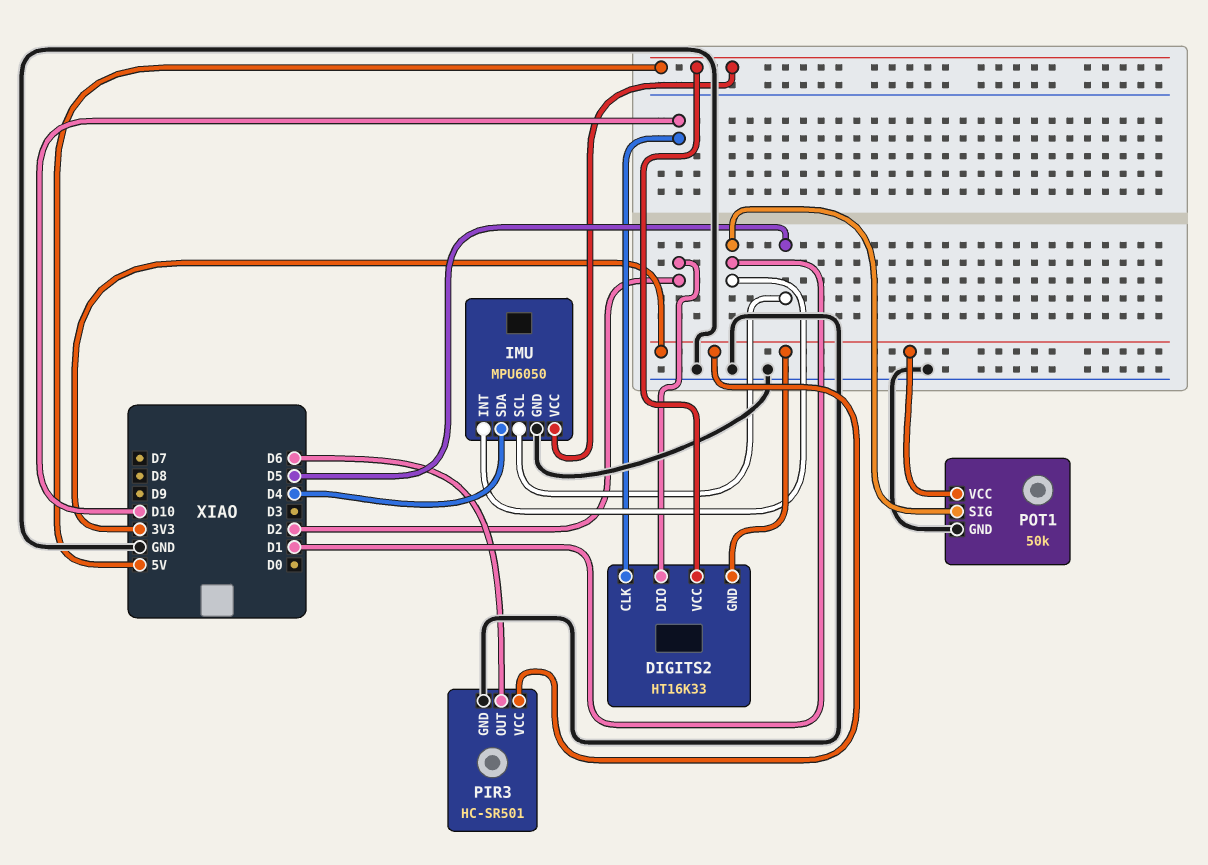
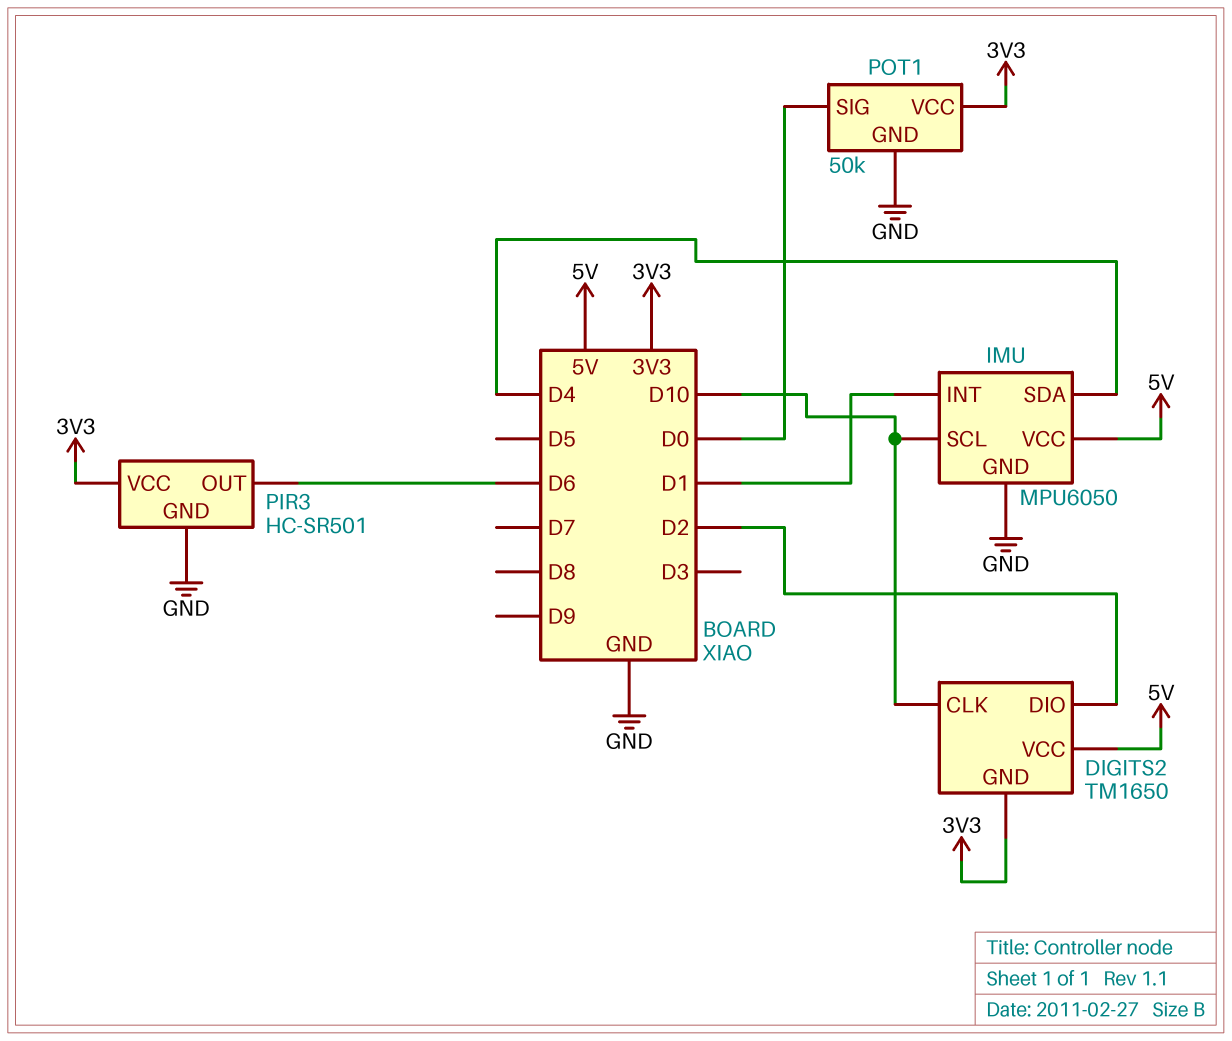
DIGITS2: HT16K33 -> TM1650
IMU pin SCL: D5 -> D10
POT1 pin SIG: D1 -> D0

